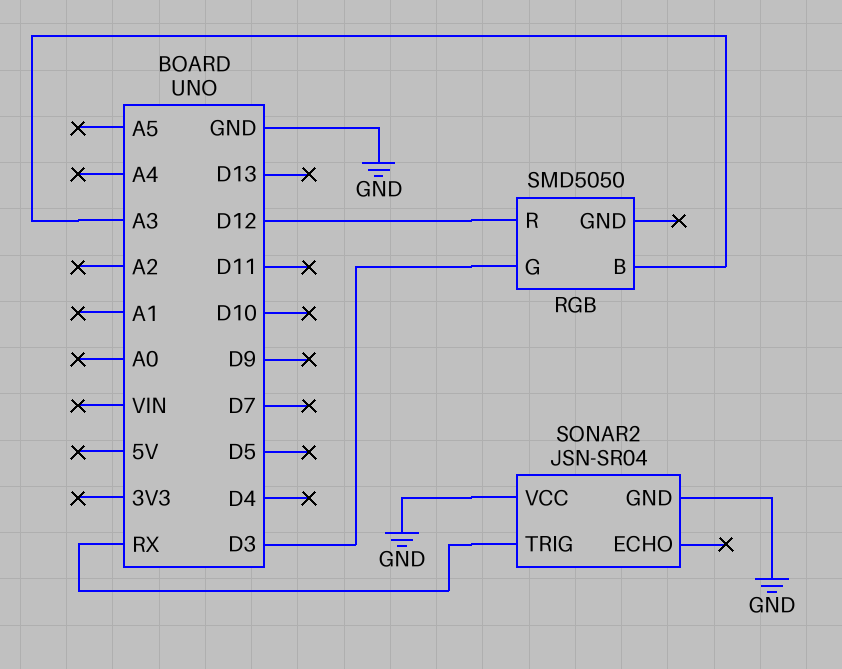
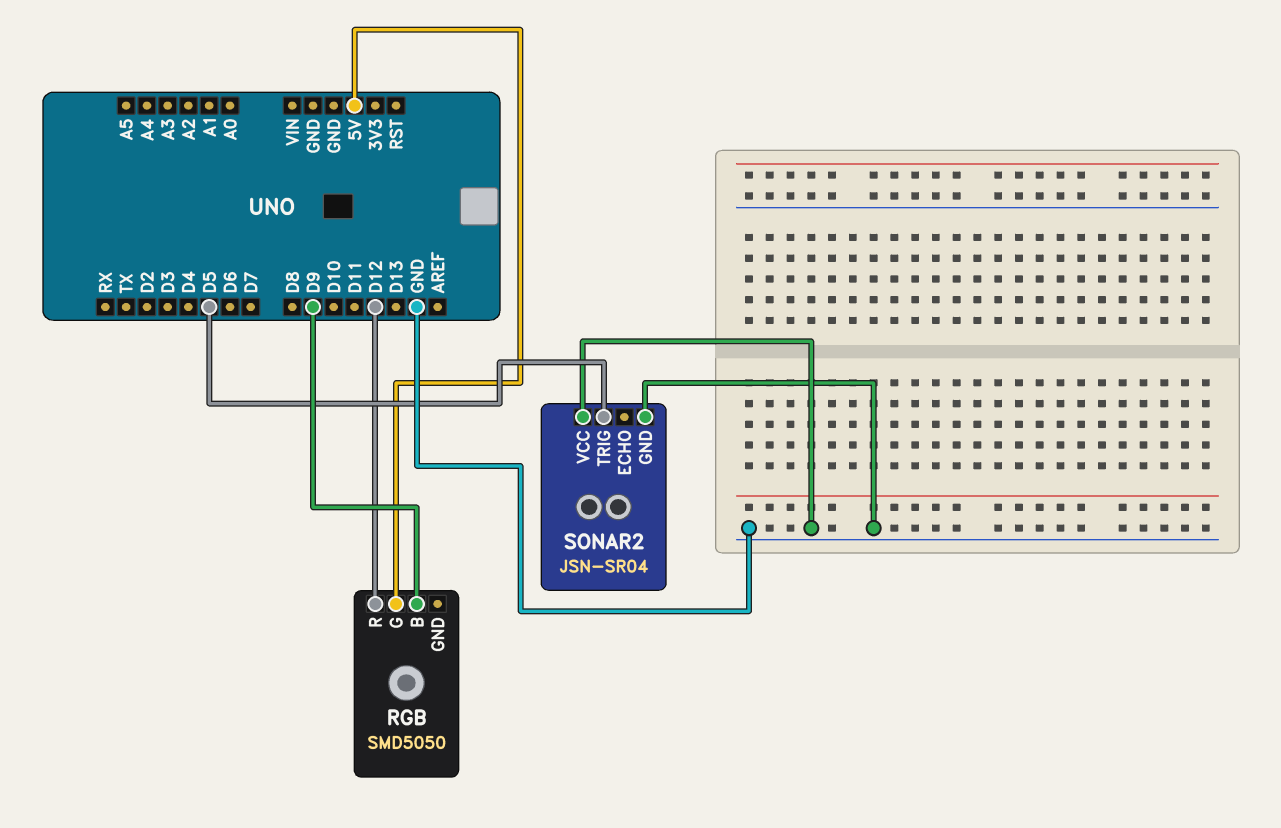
RGB pin B: A3 -> D9
RGB pin G: D3 -> 5V
SONAR2 pin TRIG: RX -> D5

